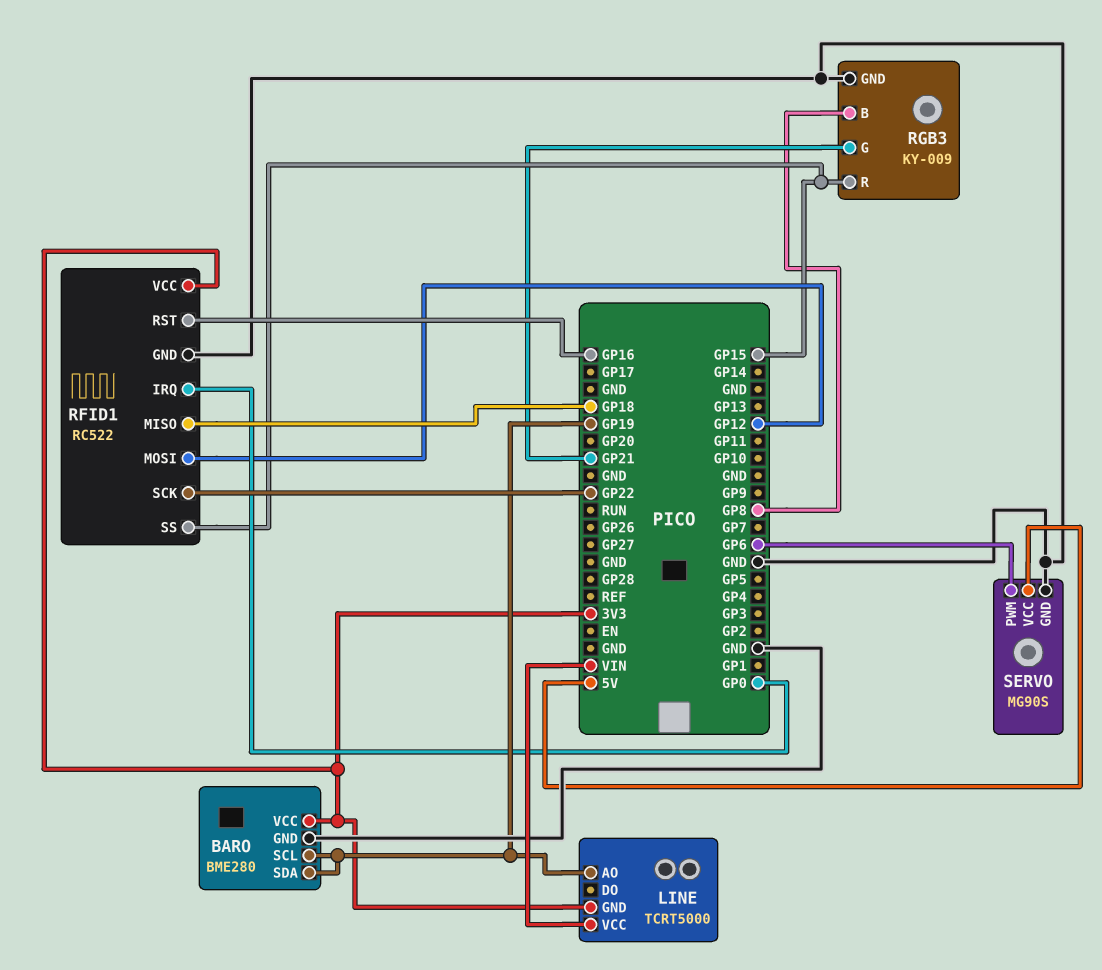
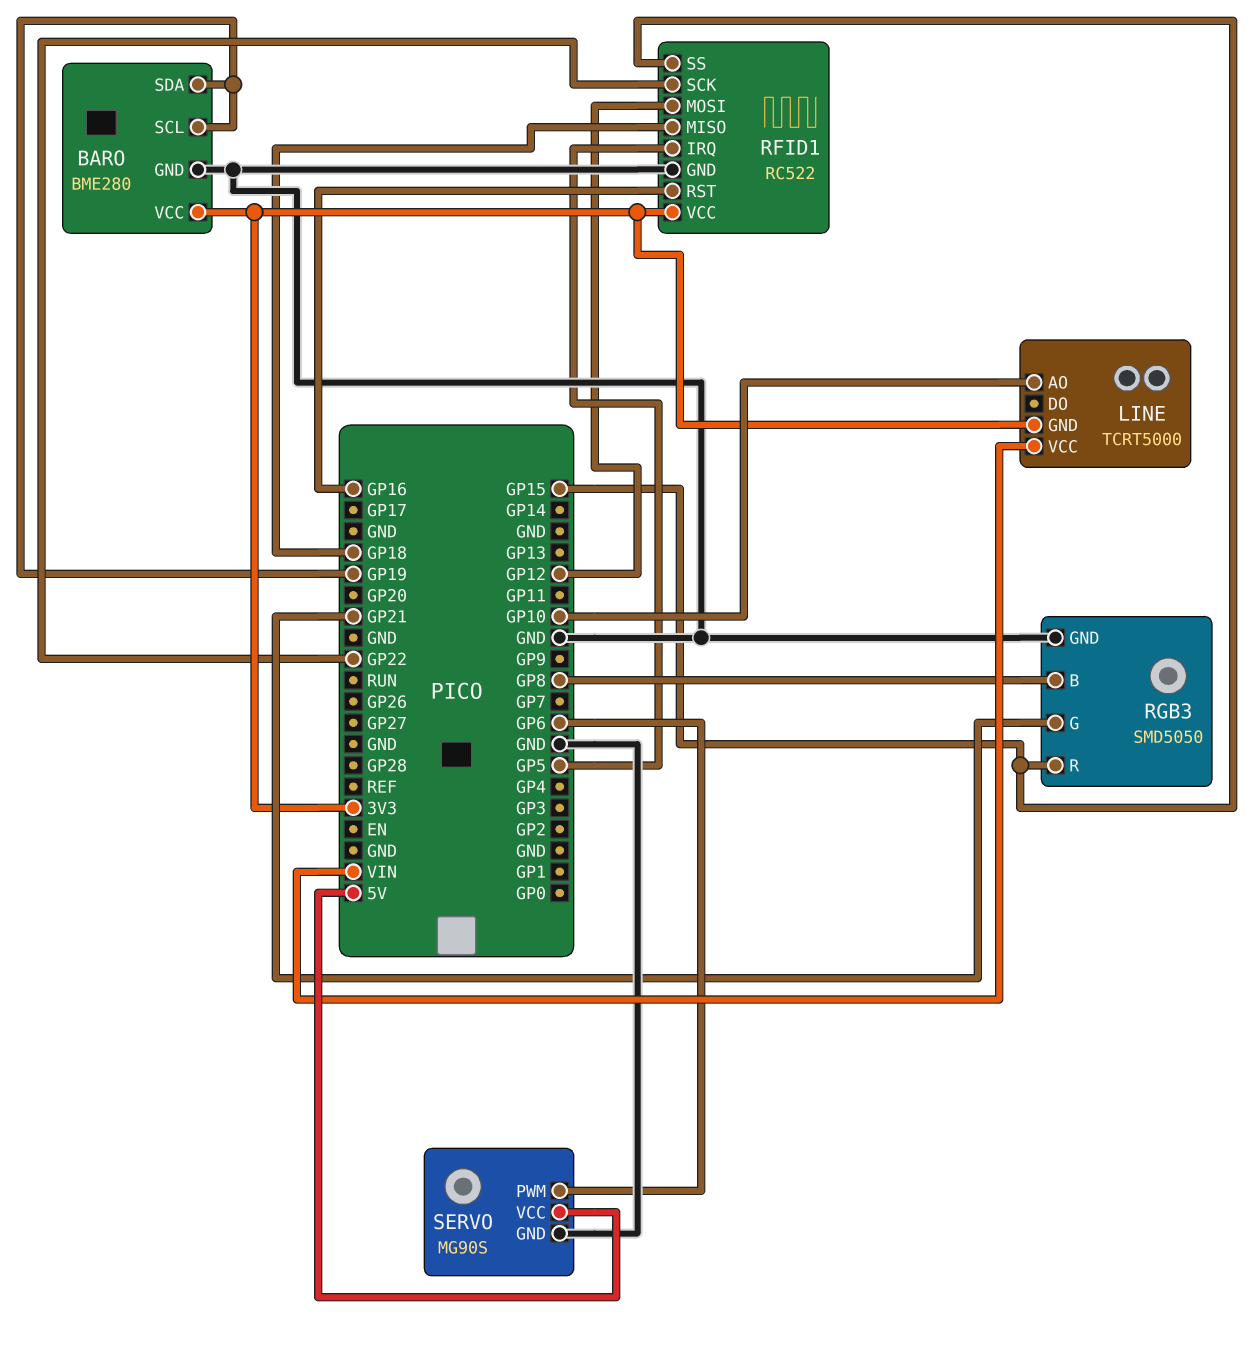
LINE pin AO: GP19 -> GP10
RFID1 pin IRQ: GP0 -> GP5
RGB3: KY-009 -> SMD5050

